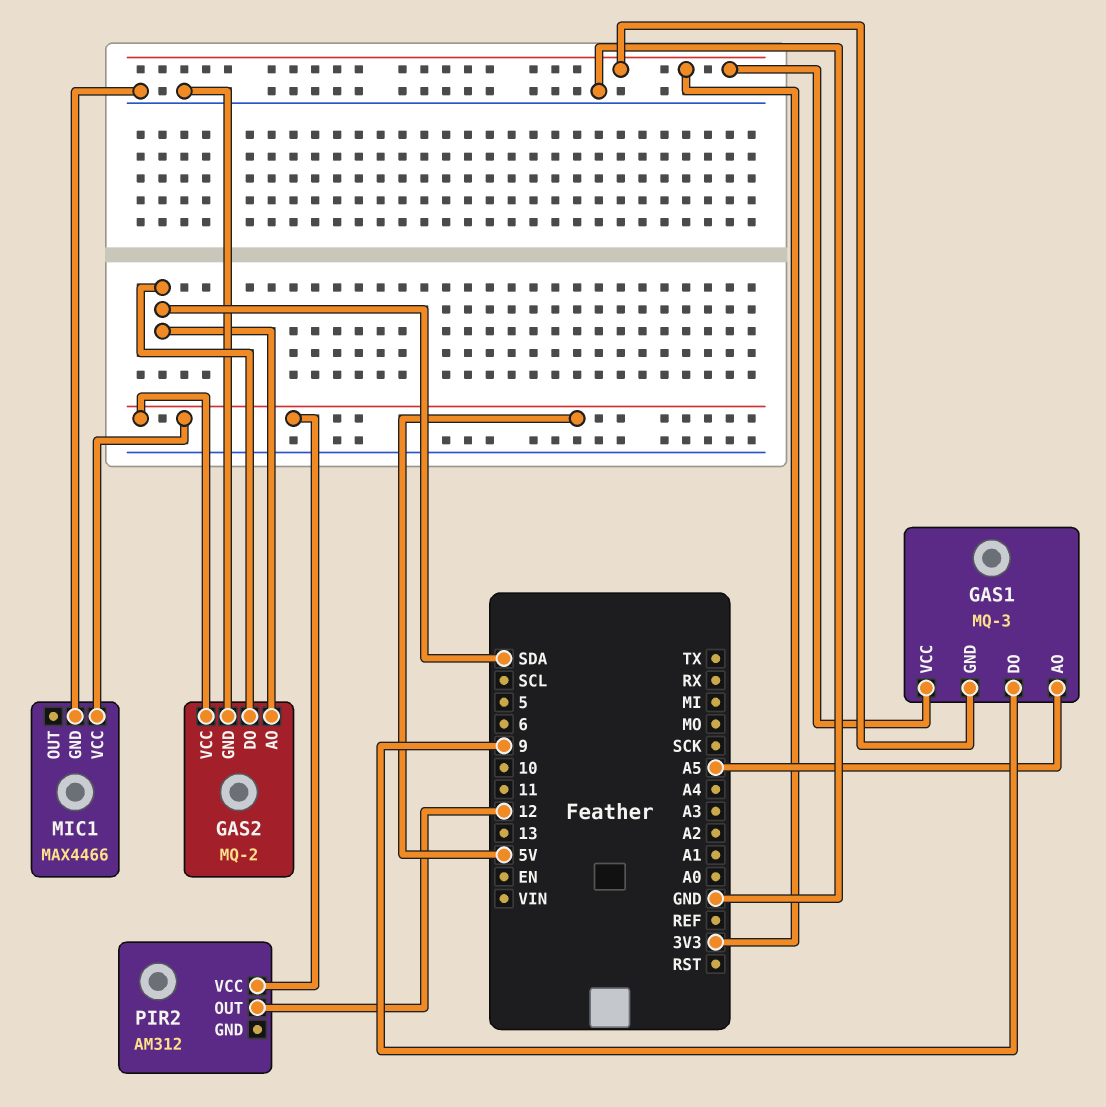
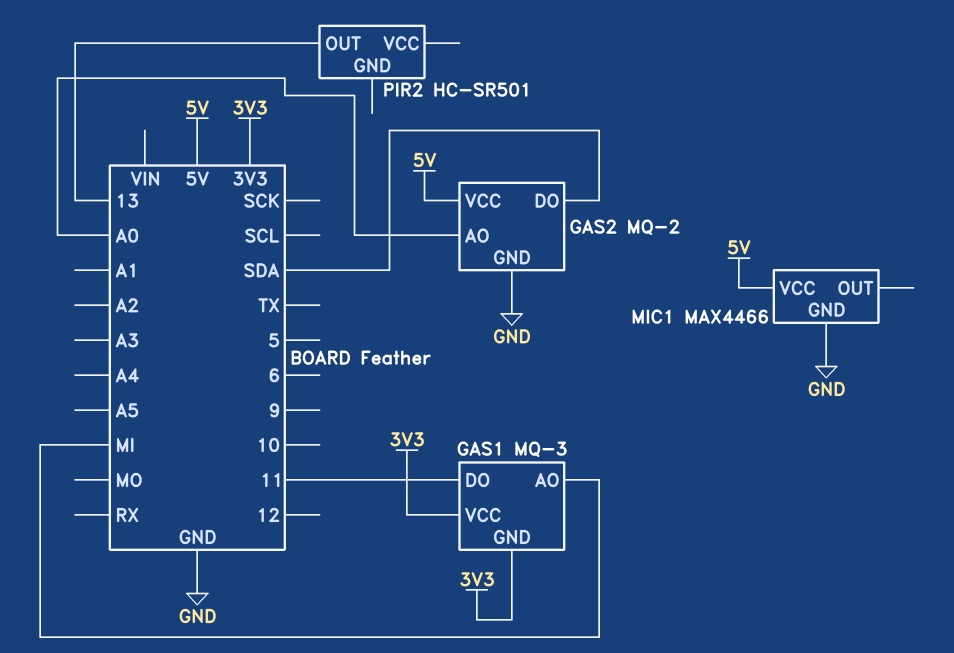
GAS1 pin AO: A5 -> MI
GAS1 pin DO: 9 -> 11
GAS2 pin AO: SDA -> A0
PIR2: AM312 -> HC-SR501
PIR2 pin OUT: 12 -> 13
PIR2 pin VCC: 5V -> none

